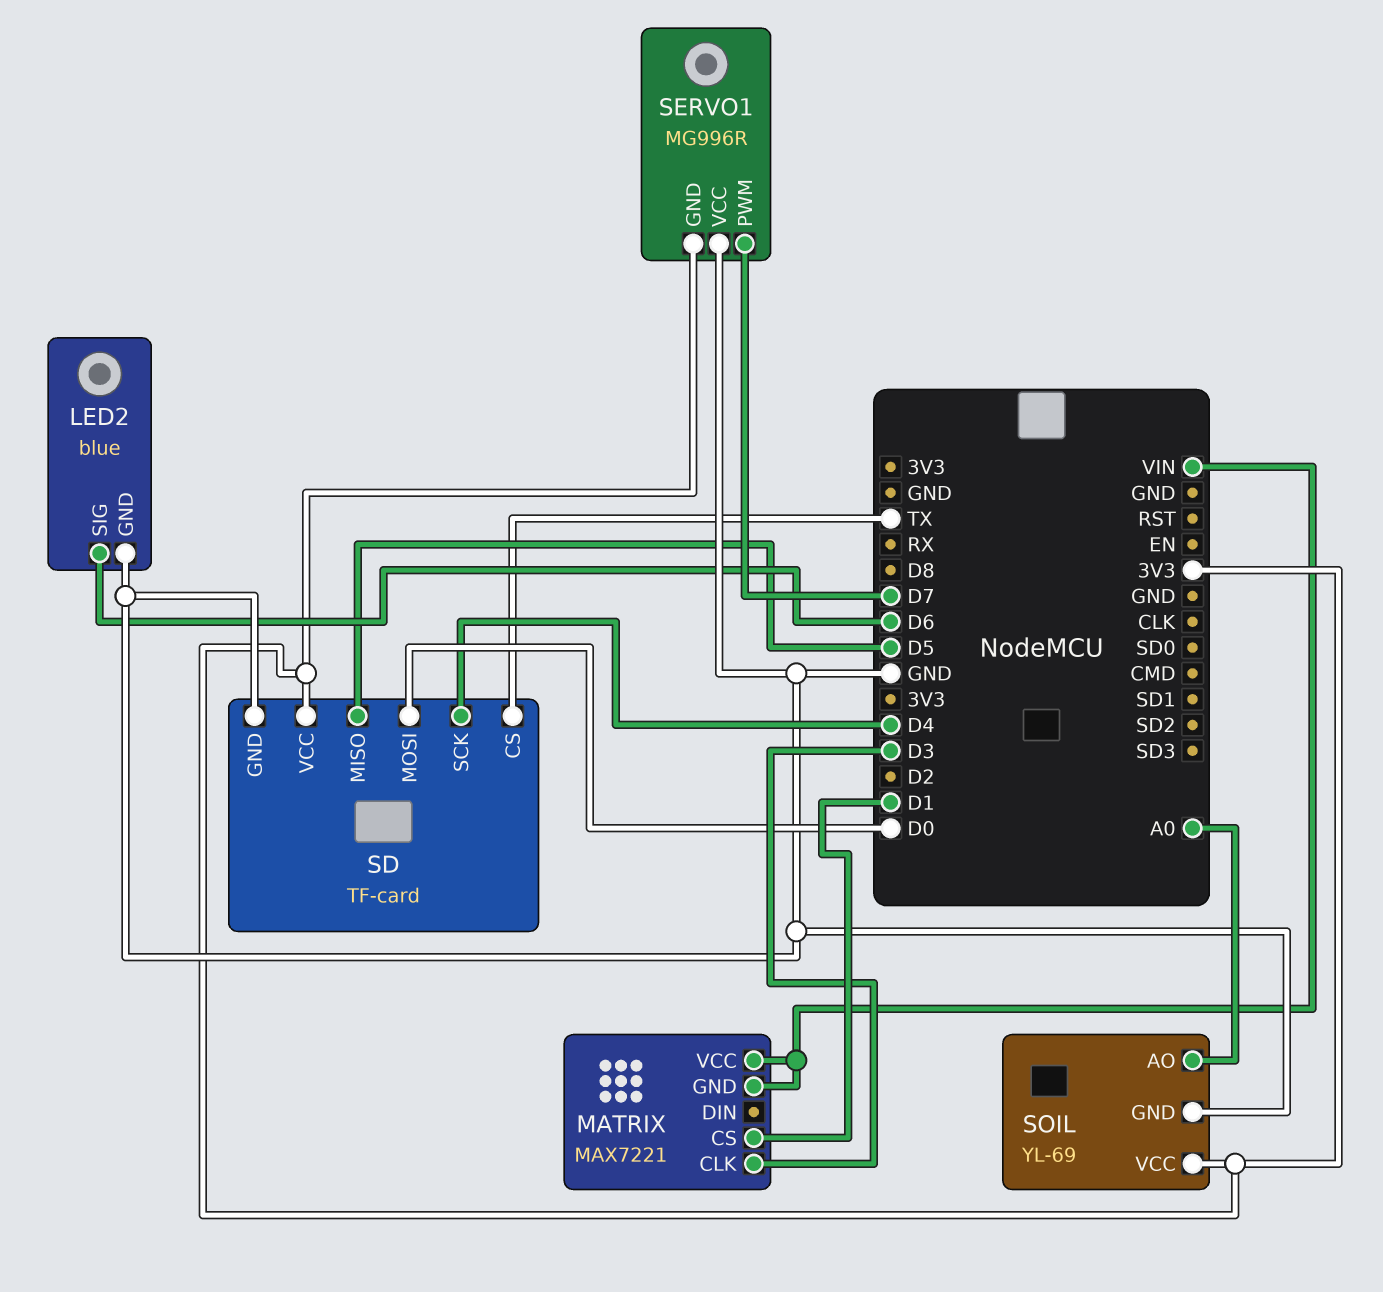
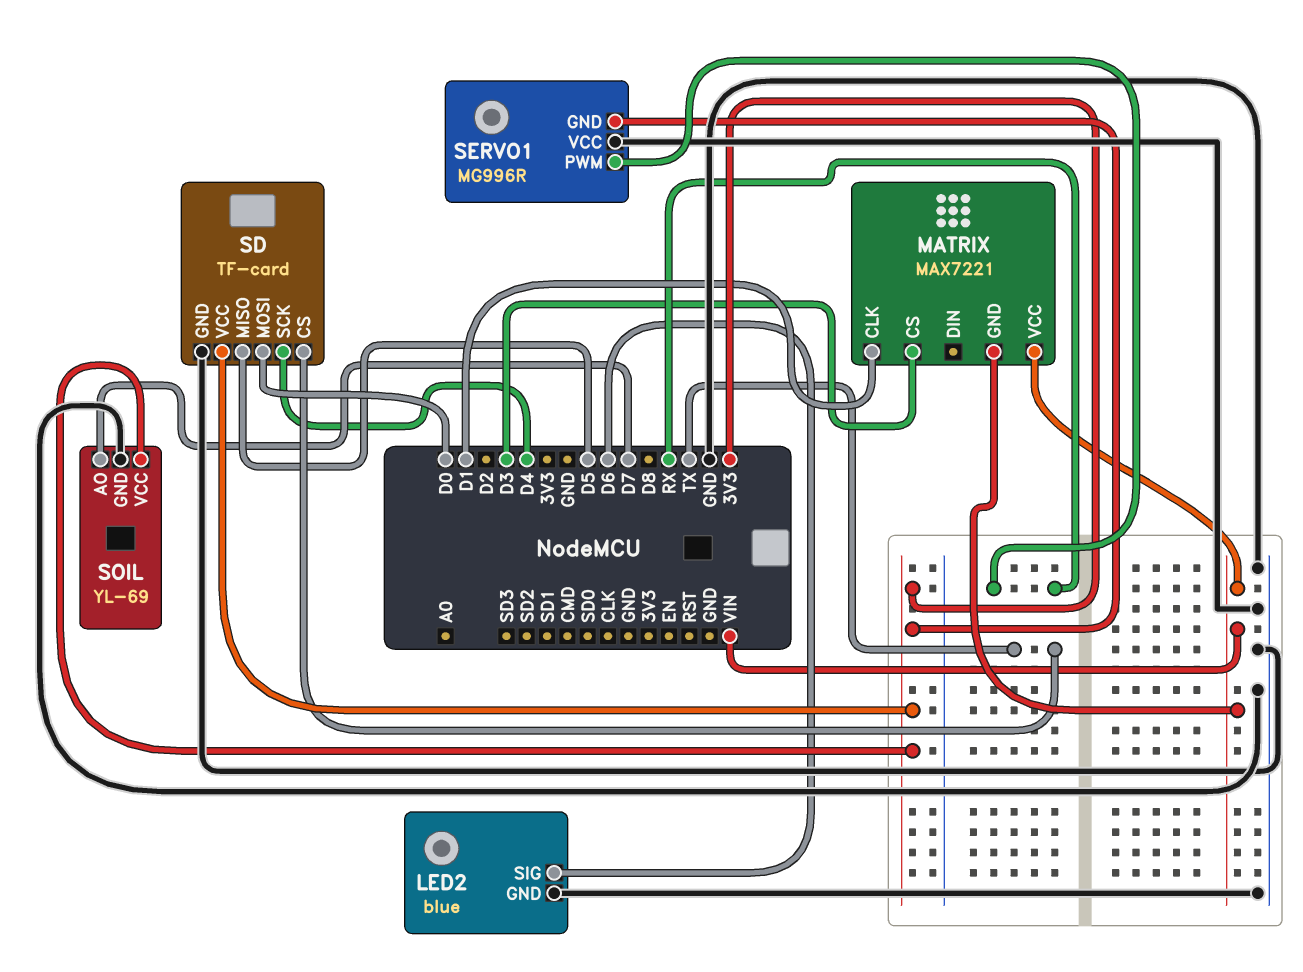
MATRIX pin CLK: D3 -> D1
MATRIX pin CS: D1 -> D3
SERVO1 pin PWM: D7 -> RX
SOIL pin AO: A0 -> D7

